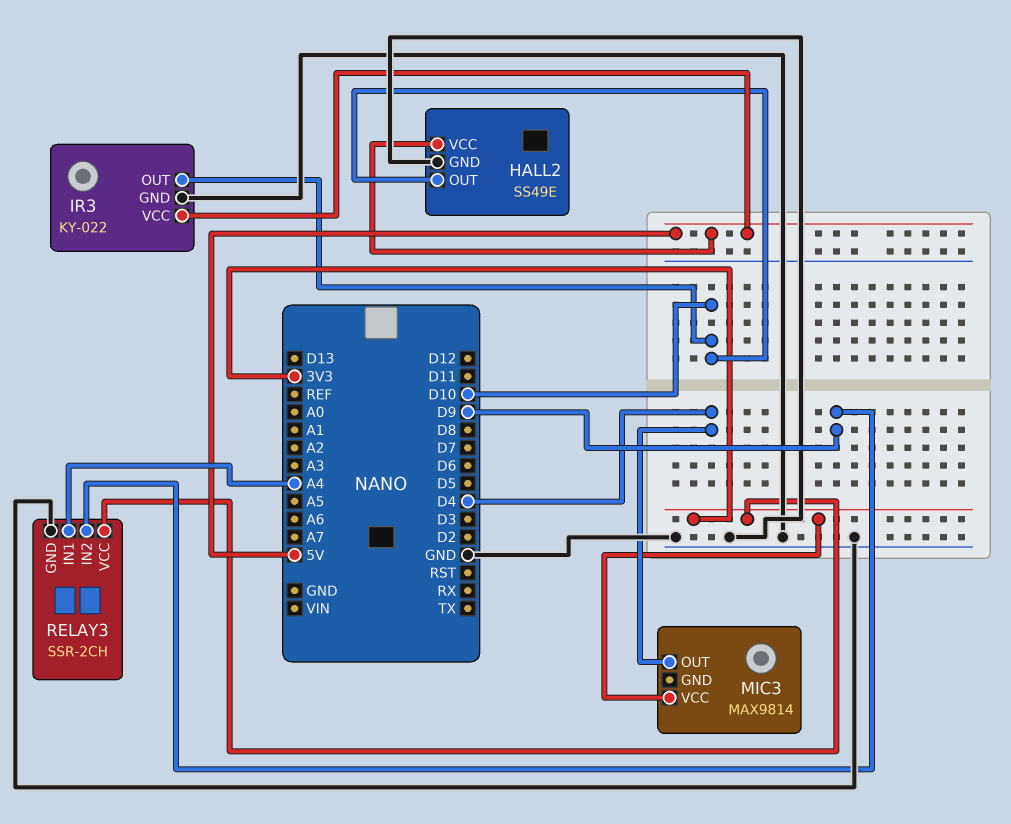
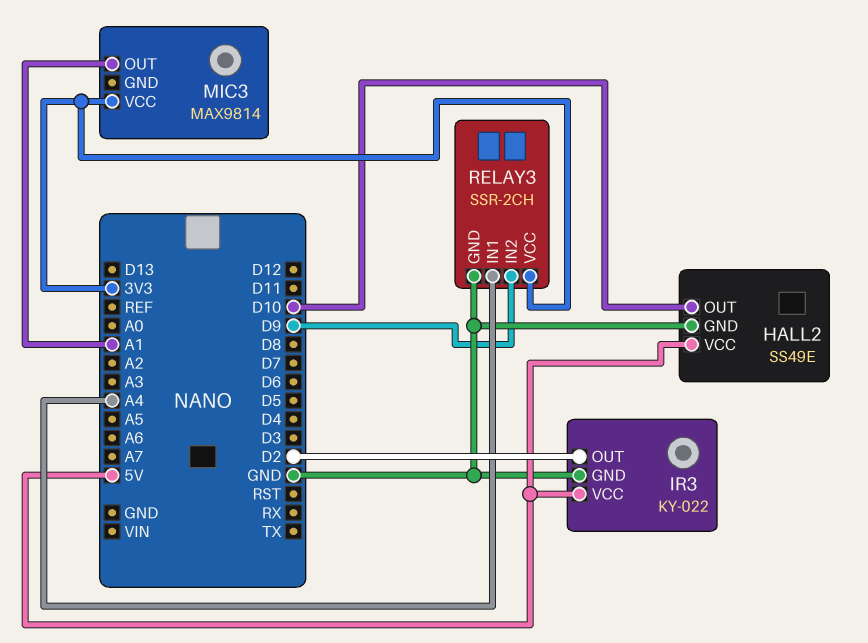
IR3 pin OUT: D10 -> D2
MIC3 pin OUT: D4 -> A1

